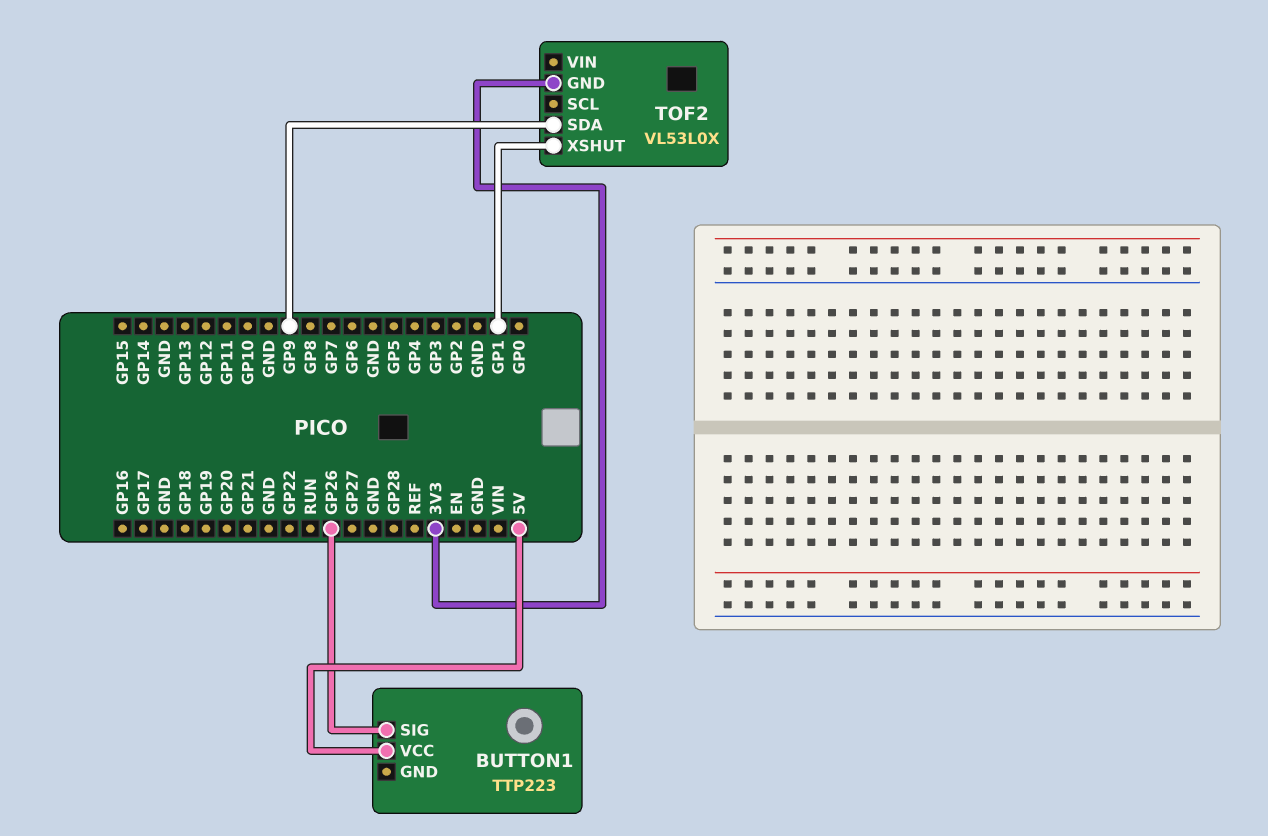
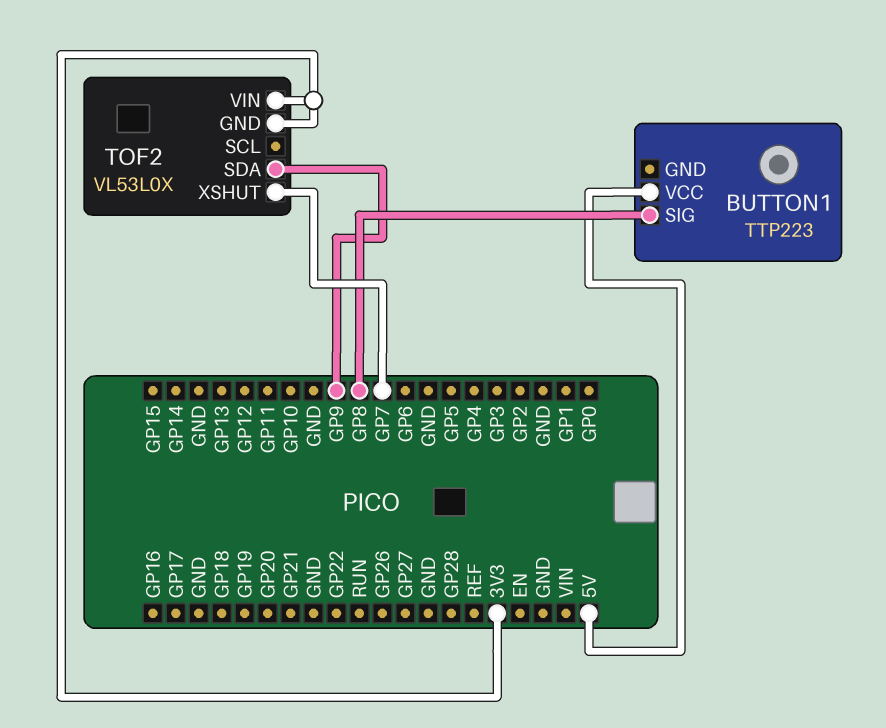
BUTTON1 pin SIG: GP26 -> GP8
TOF2 pin VIN: none -> 3V3
TOF2 pin XSHUT: GP1 -> GP7

